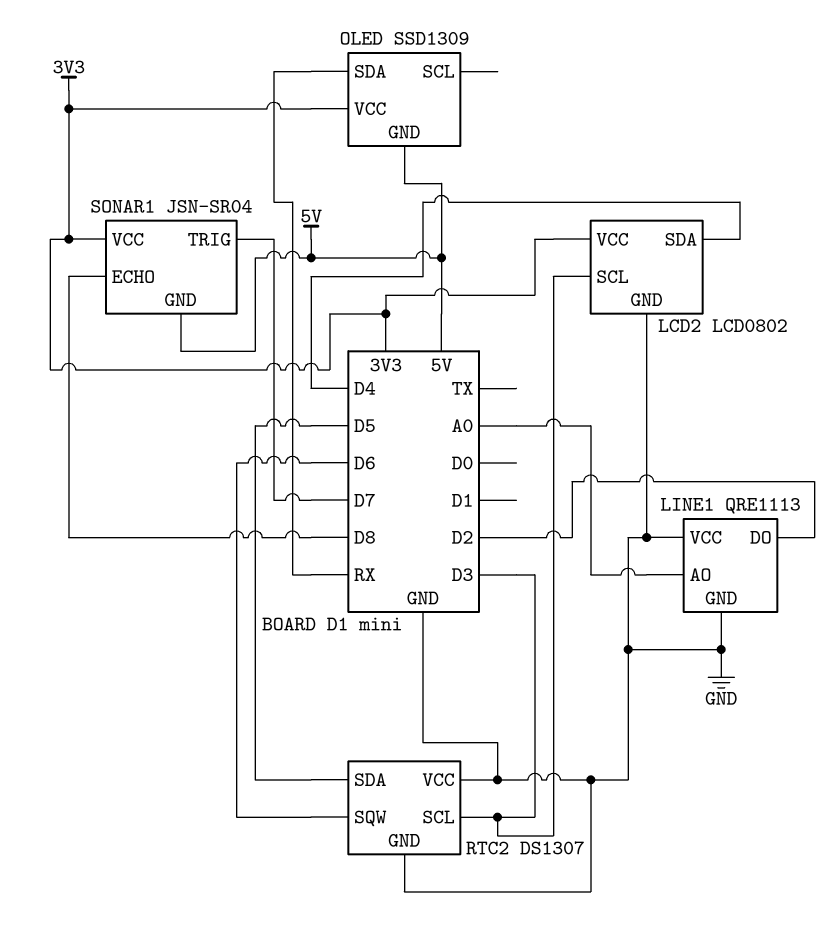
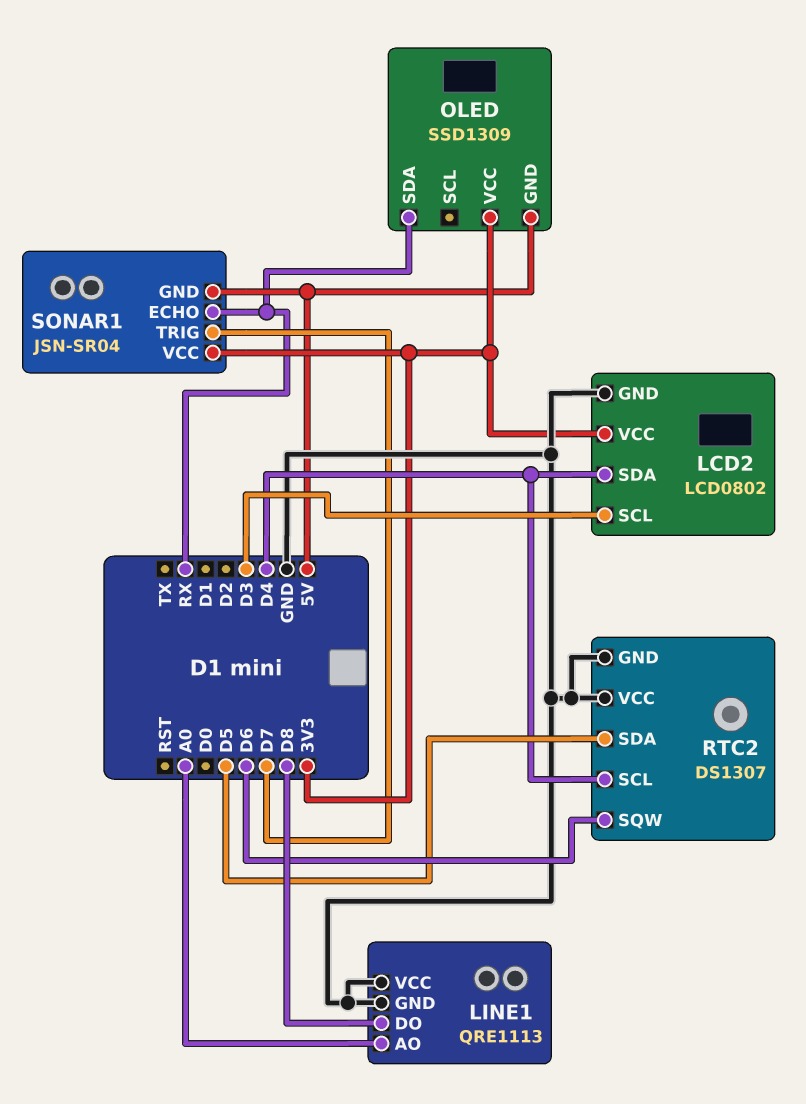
LINE1 pin DO: D2 -> D8
RTC2 pin SCL: D3 -> D4
SONAR1 pin ECHO: D8 -> RX

